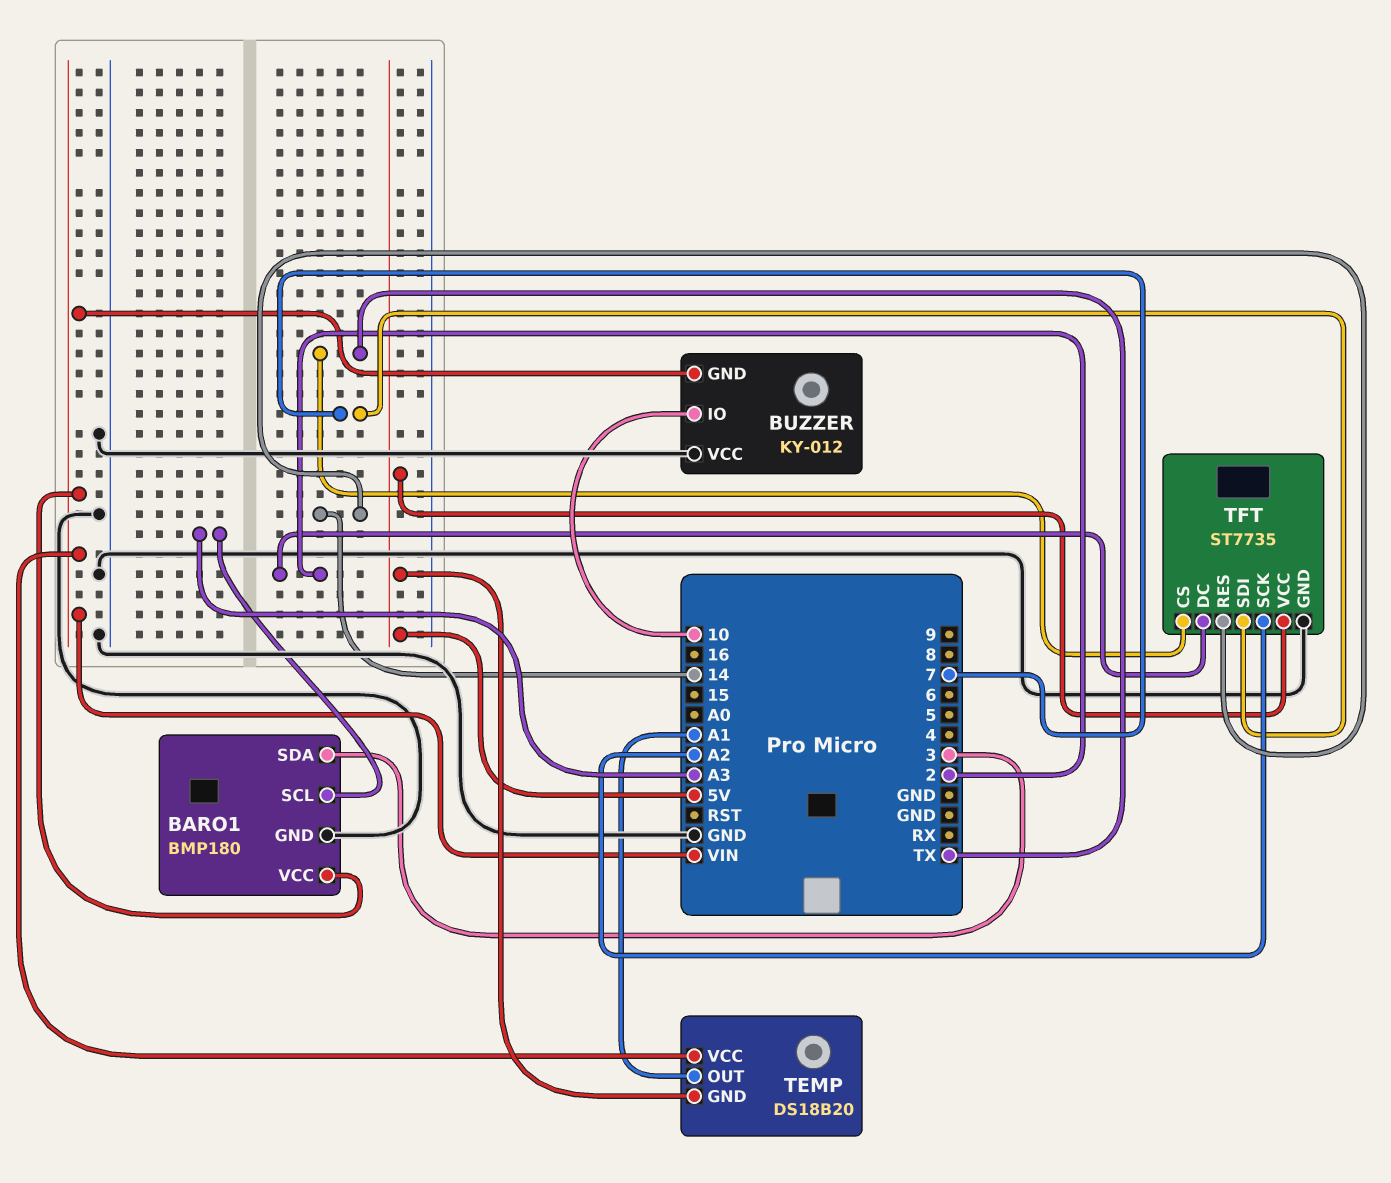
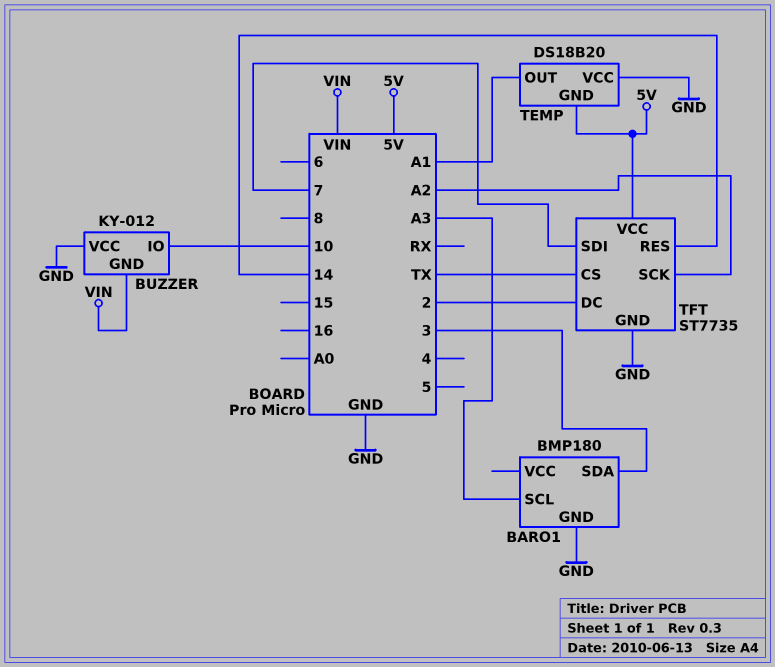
BARO1 pin VCC: VIN -> none
TEMP pin VCC: VIN -> GND

